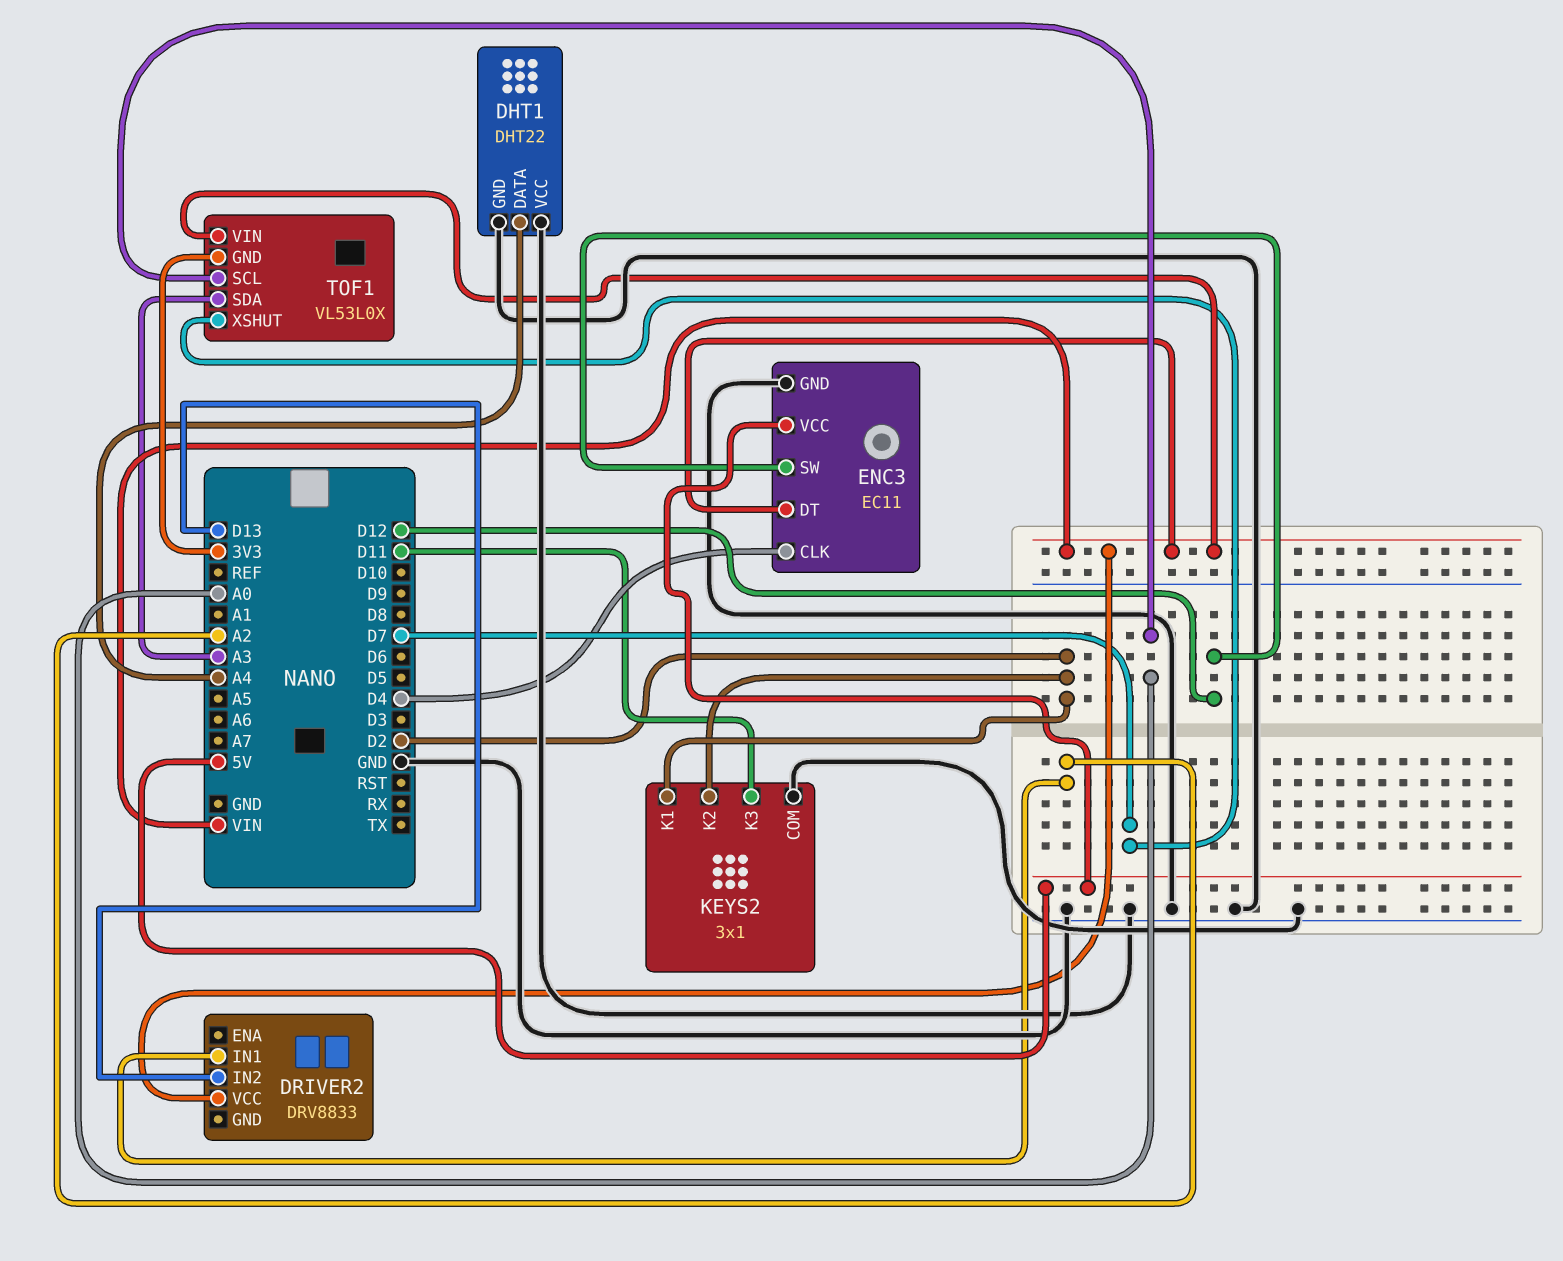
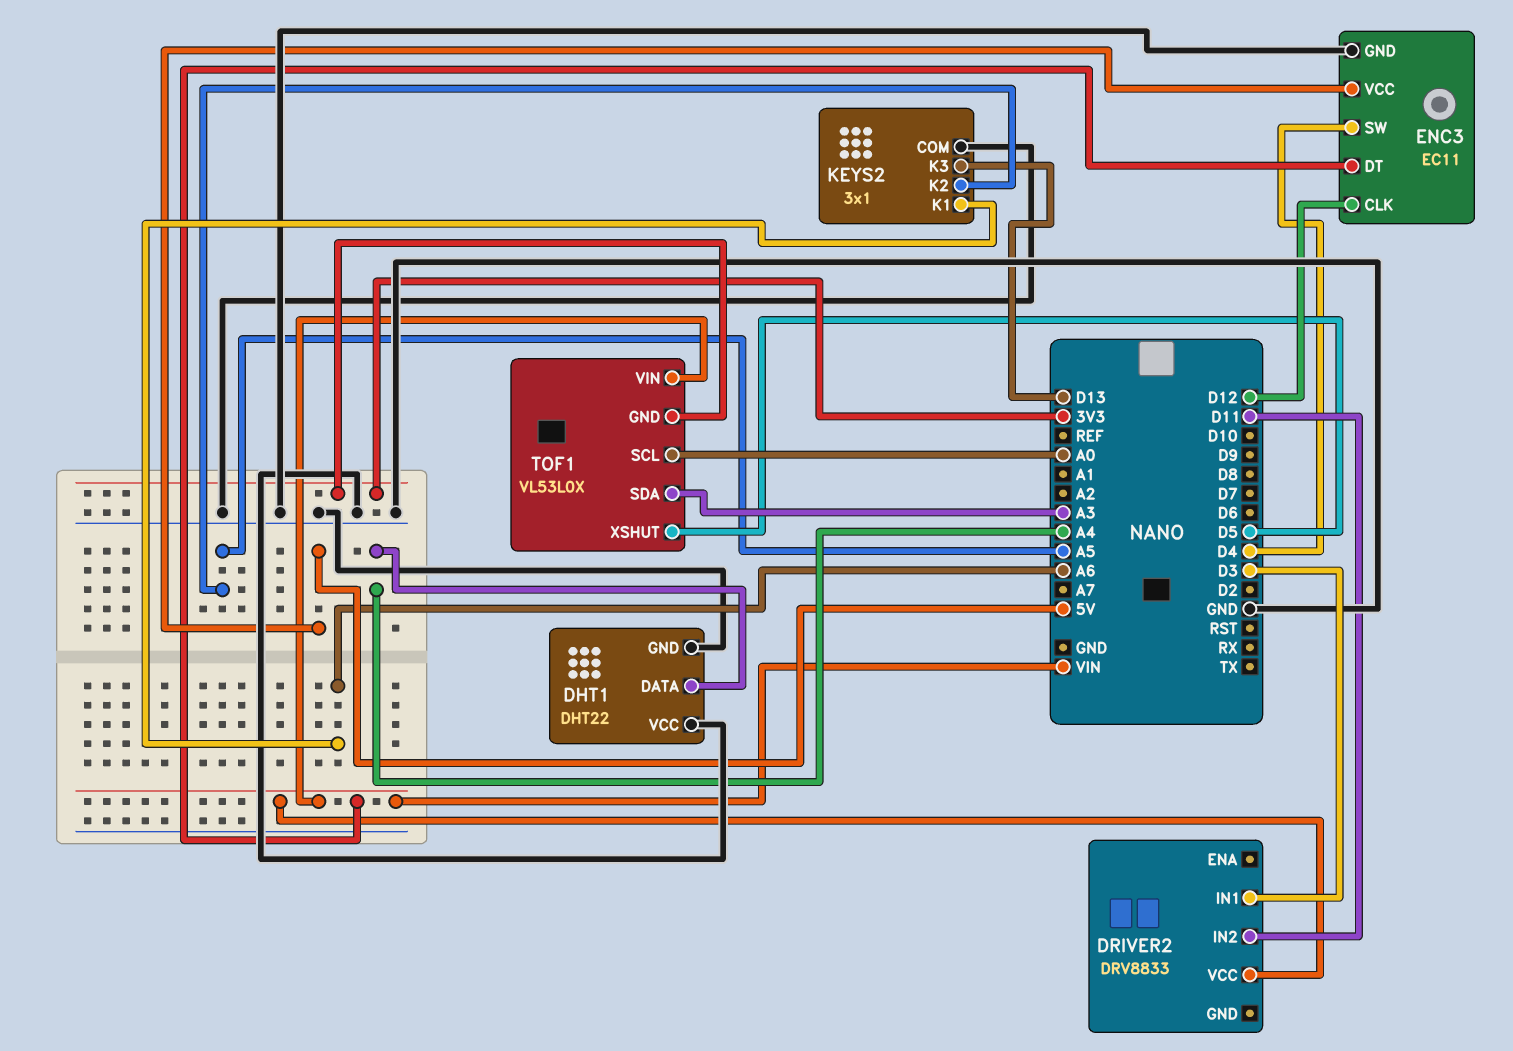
DRIVER2 pin IN1: A2 -> D3
DRIVER2 pin IN2: D13 -> D11
ENC3 pin CLK: D4 -> D12
ENC3 pin SW: D12 -> D4
KEYS2 pin K1: D2 -> A6
KEYS2 pin K2: D2 -> A5
KEYS2 pin K3: D11 -> D13
TOF1 pin XSHUT: D7 -> D5

